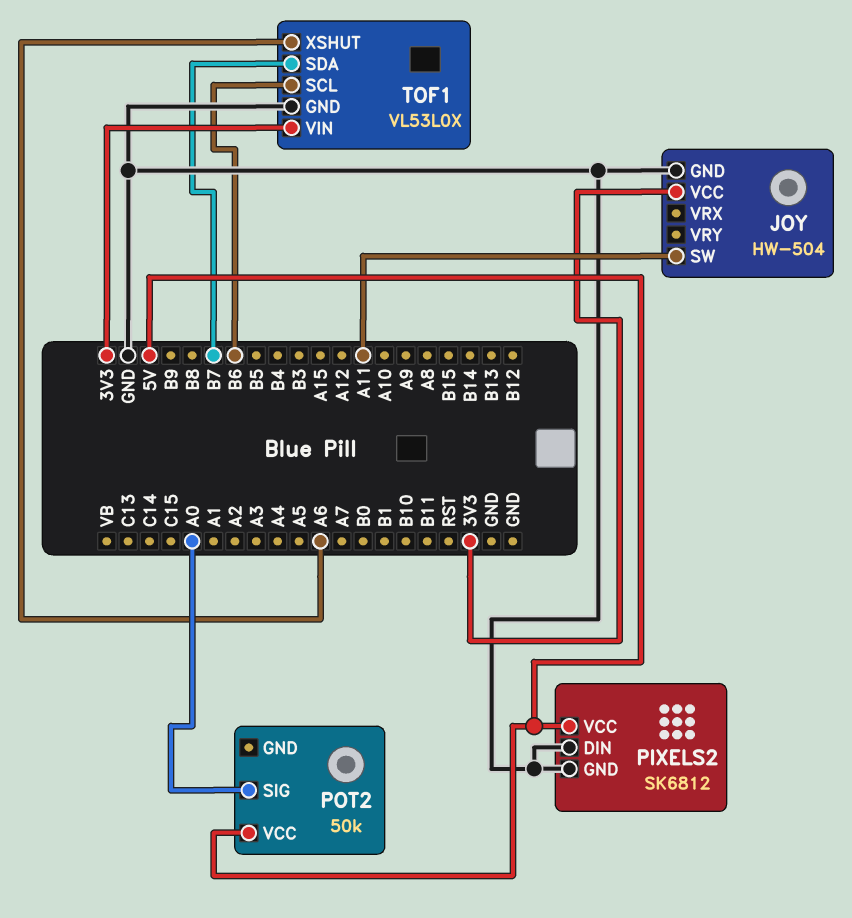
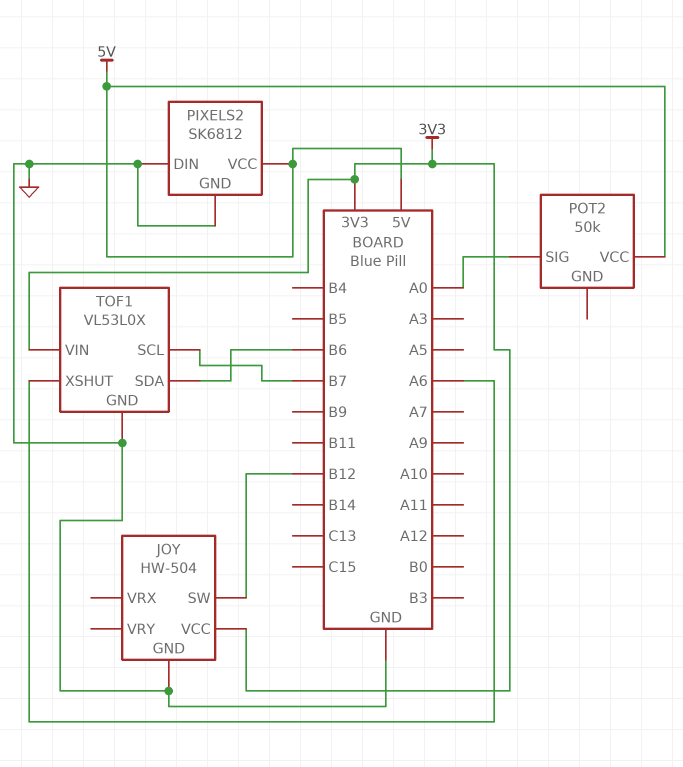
JOY pin SW: A11 -> B12
TOF1 pin SCL: B6 -> B7
TOF1 pin SDA: B7 -> B6

